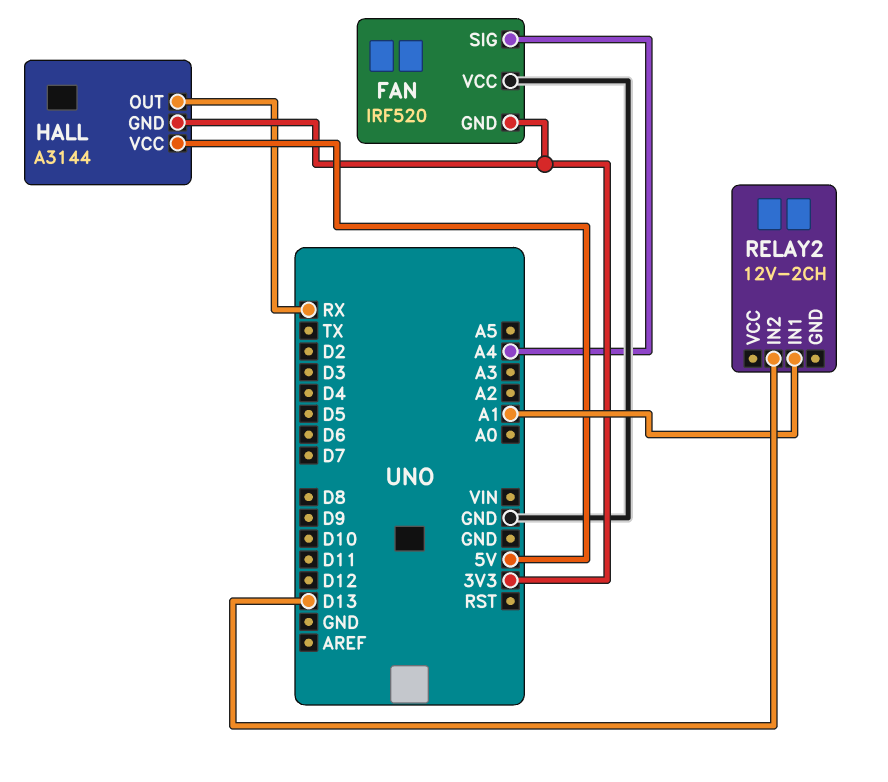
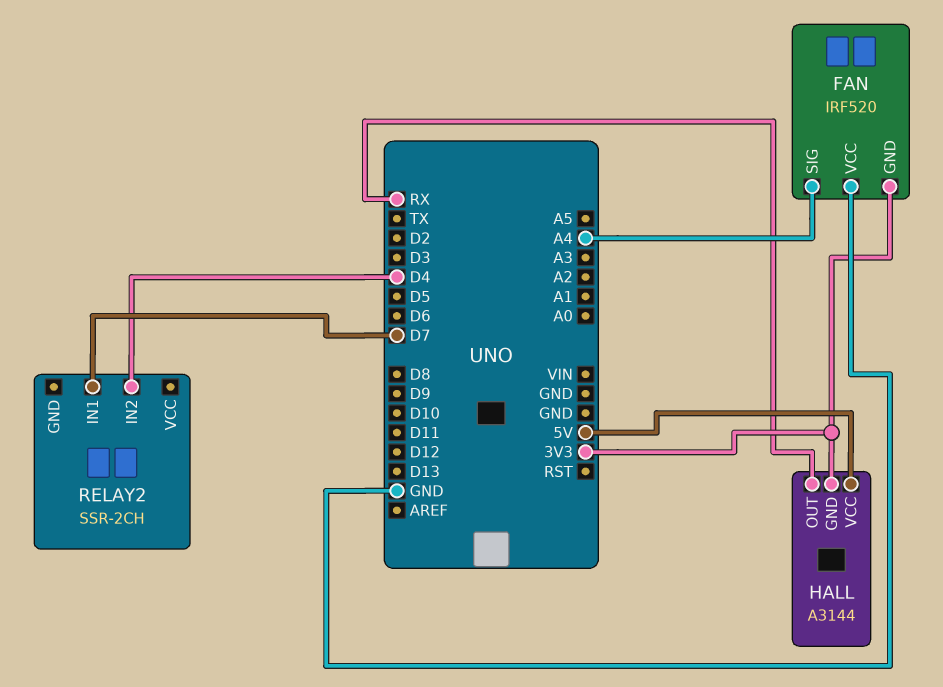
RELAY2: 12V-2CH -> SSR-2CH
RELAY2 pin IN1: A1 -> D7
RELAY2 pin IN2: D13 -> D4

